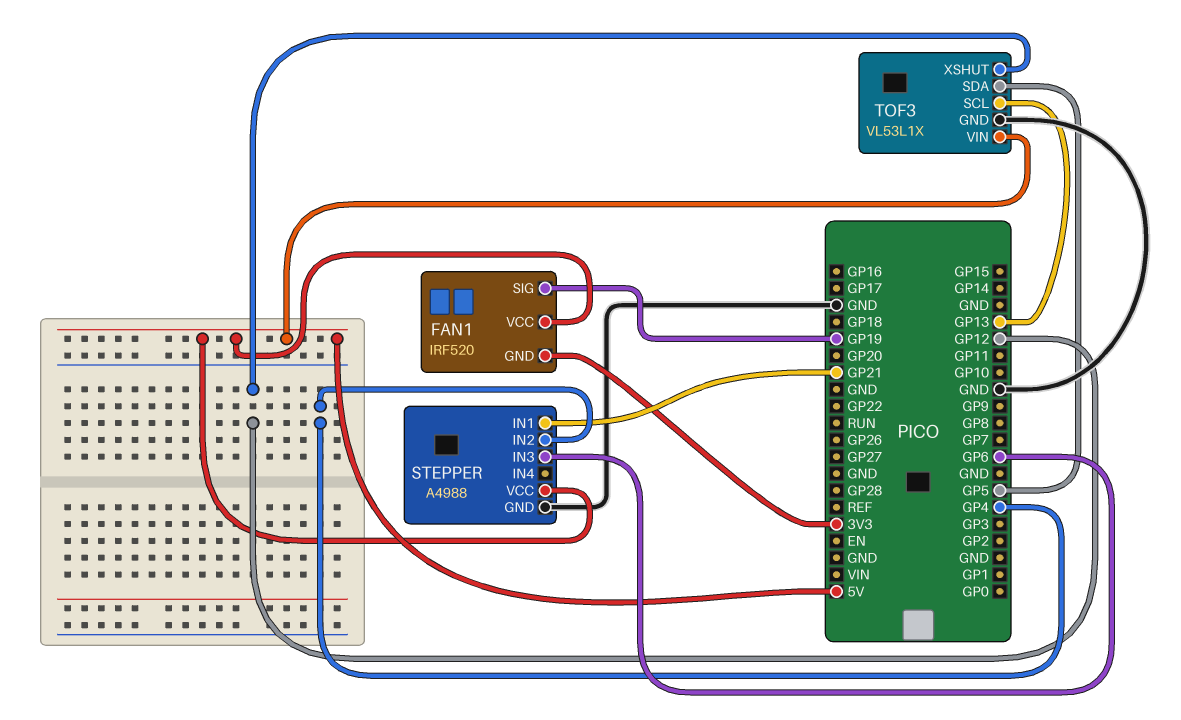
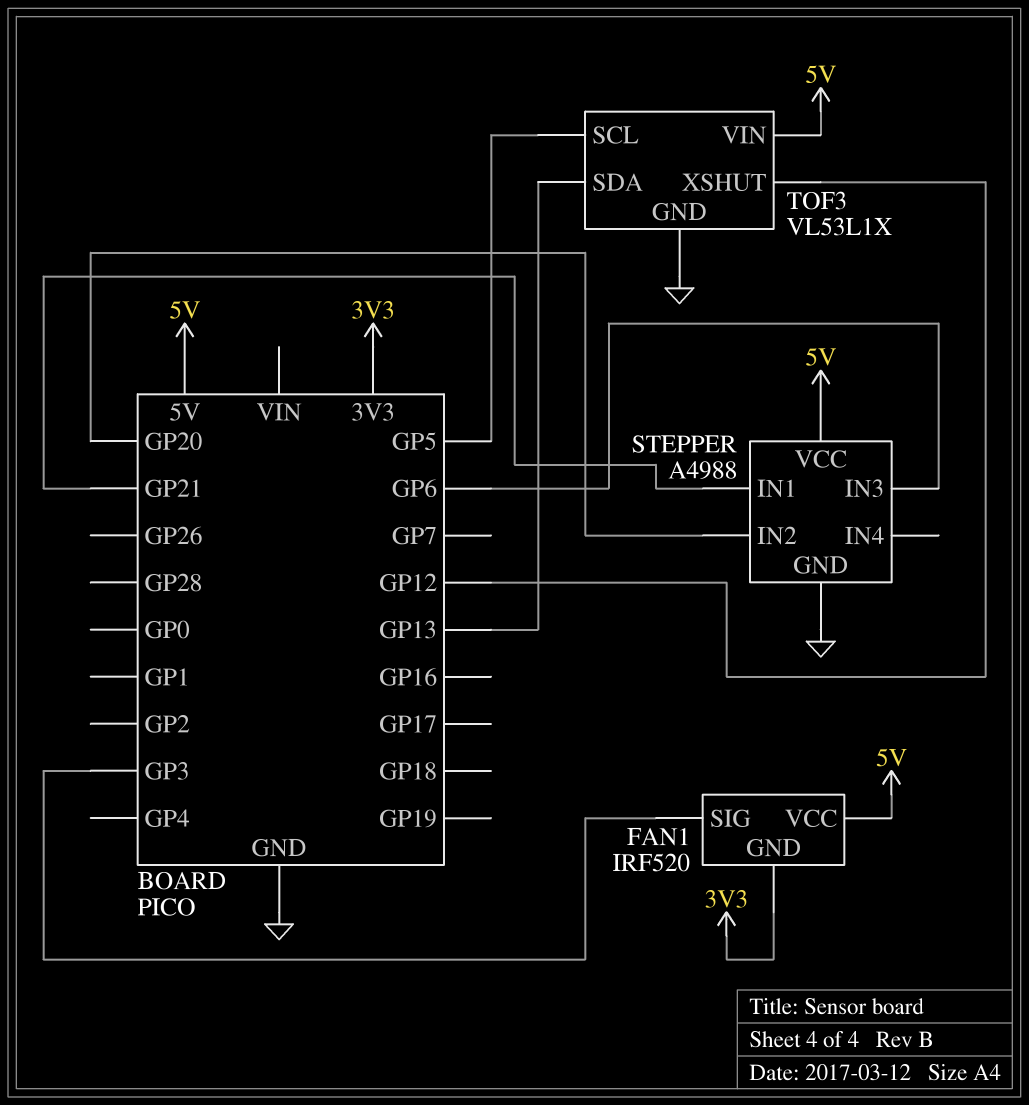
FAN1 pin SIG: GP19 -> GP3
STEPPER pin IN2: GP4 -> GP20
TOF3 pin SCL: GP13 -> GP5
TOF3 pin SDA: GP5 -> GP13

